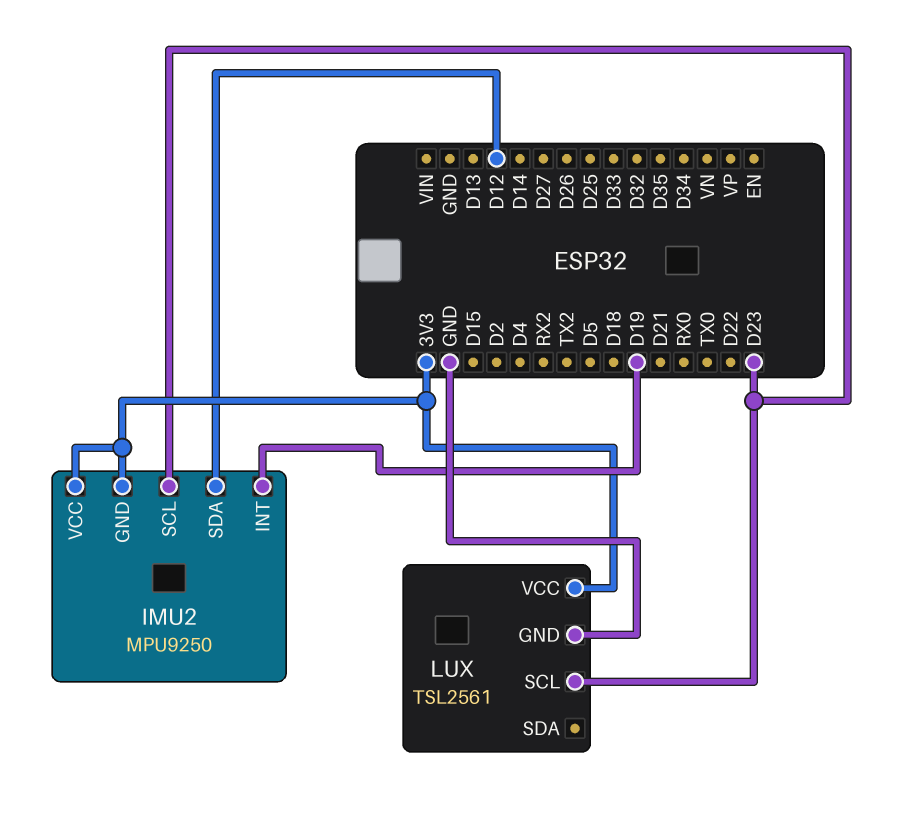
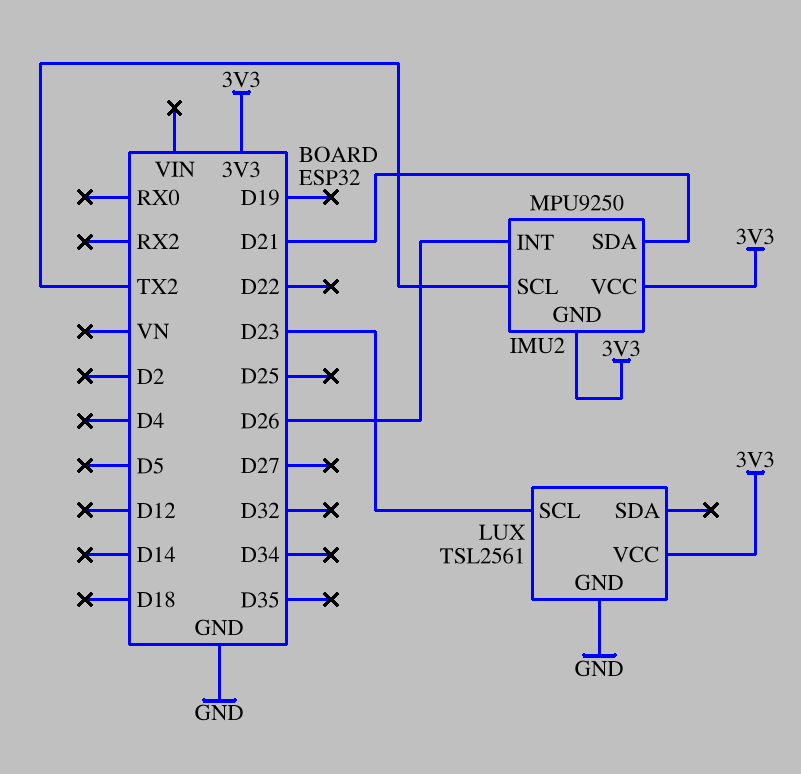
IMU2 pin INT: D19 -> D26
IMU2 pin SCL: D23 -> TX2
IMU2 pin SDA: D12 -> D21

